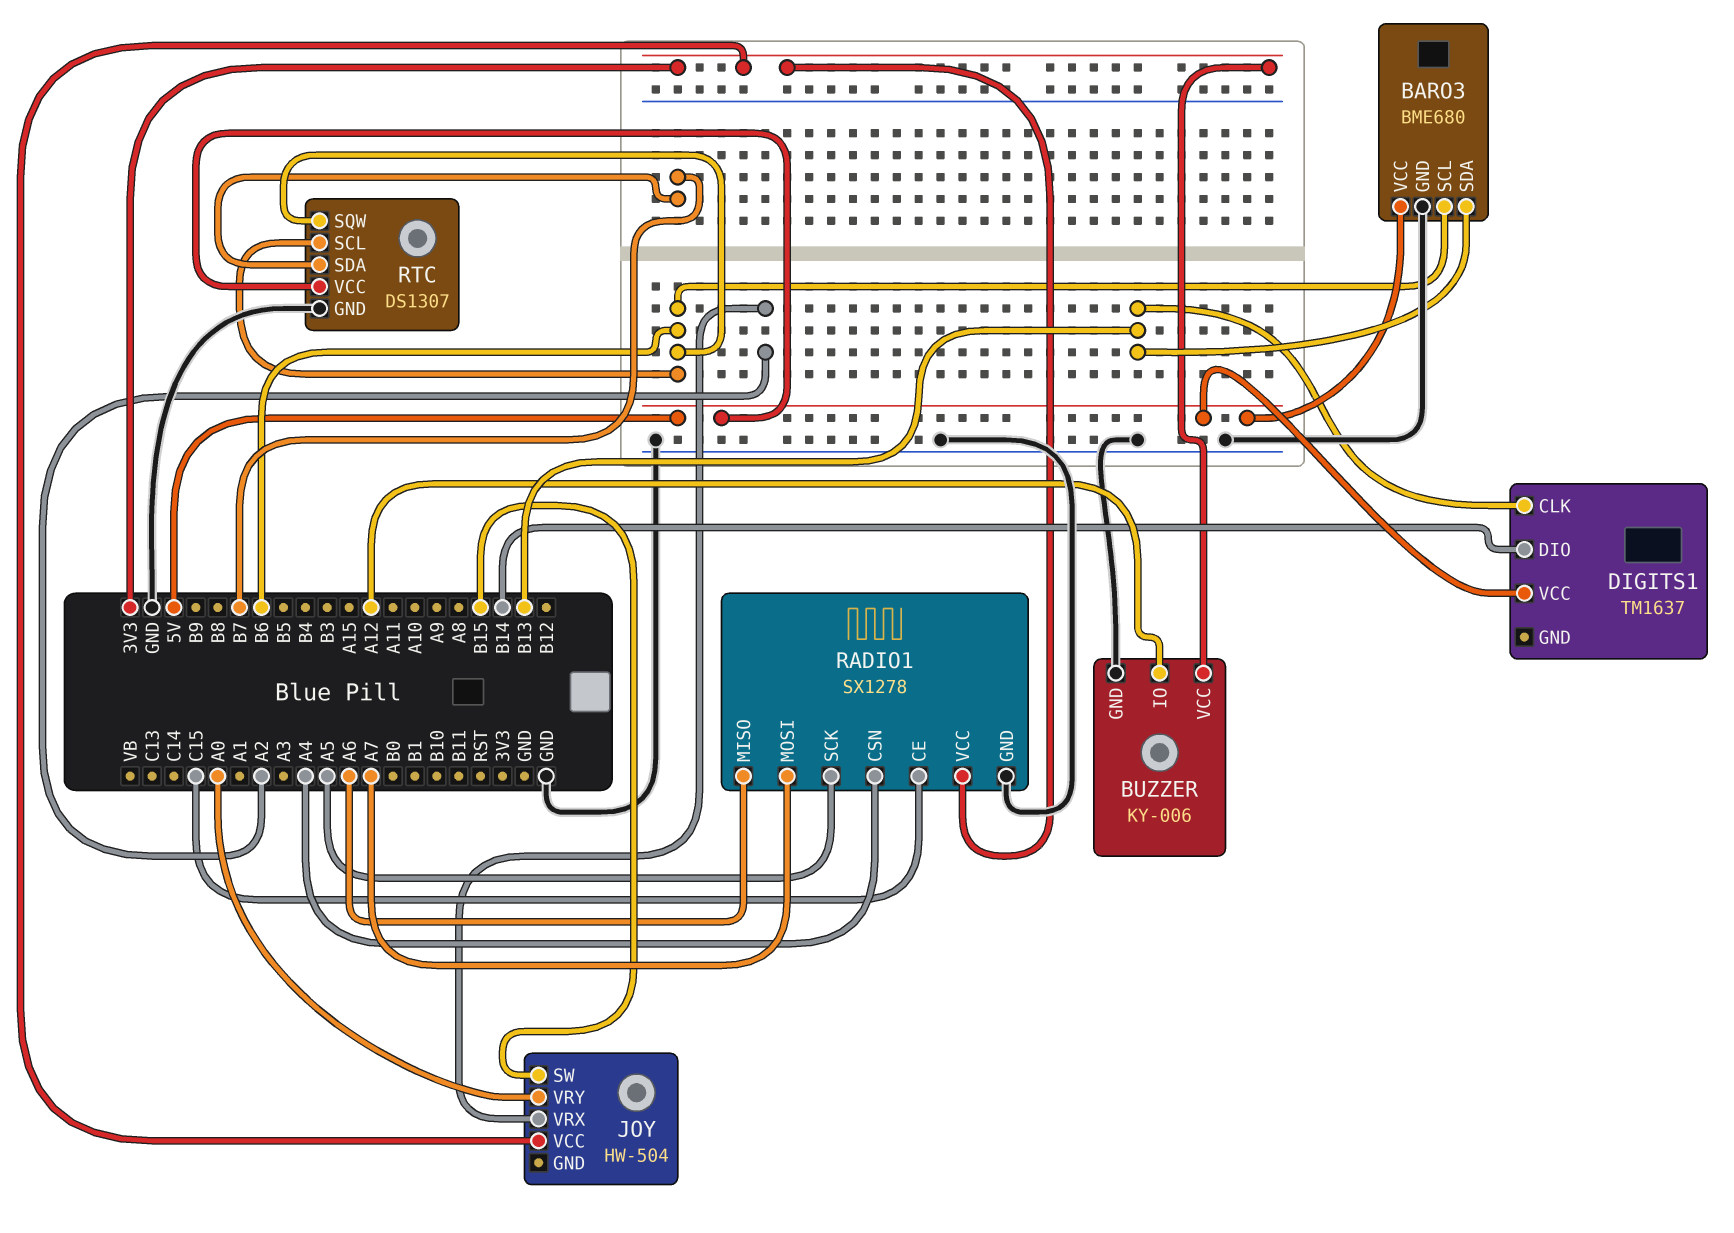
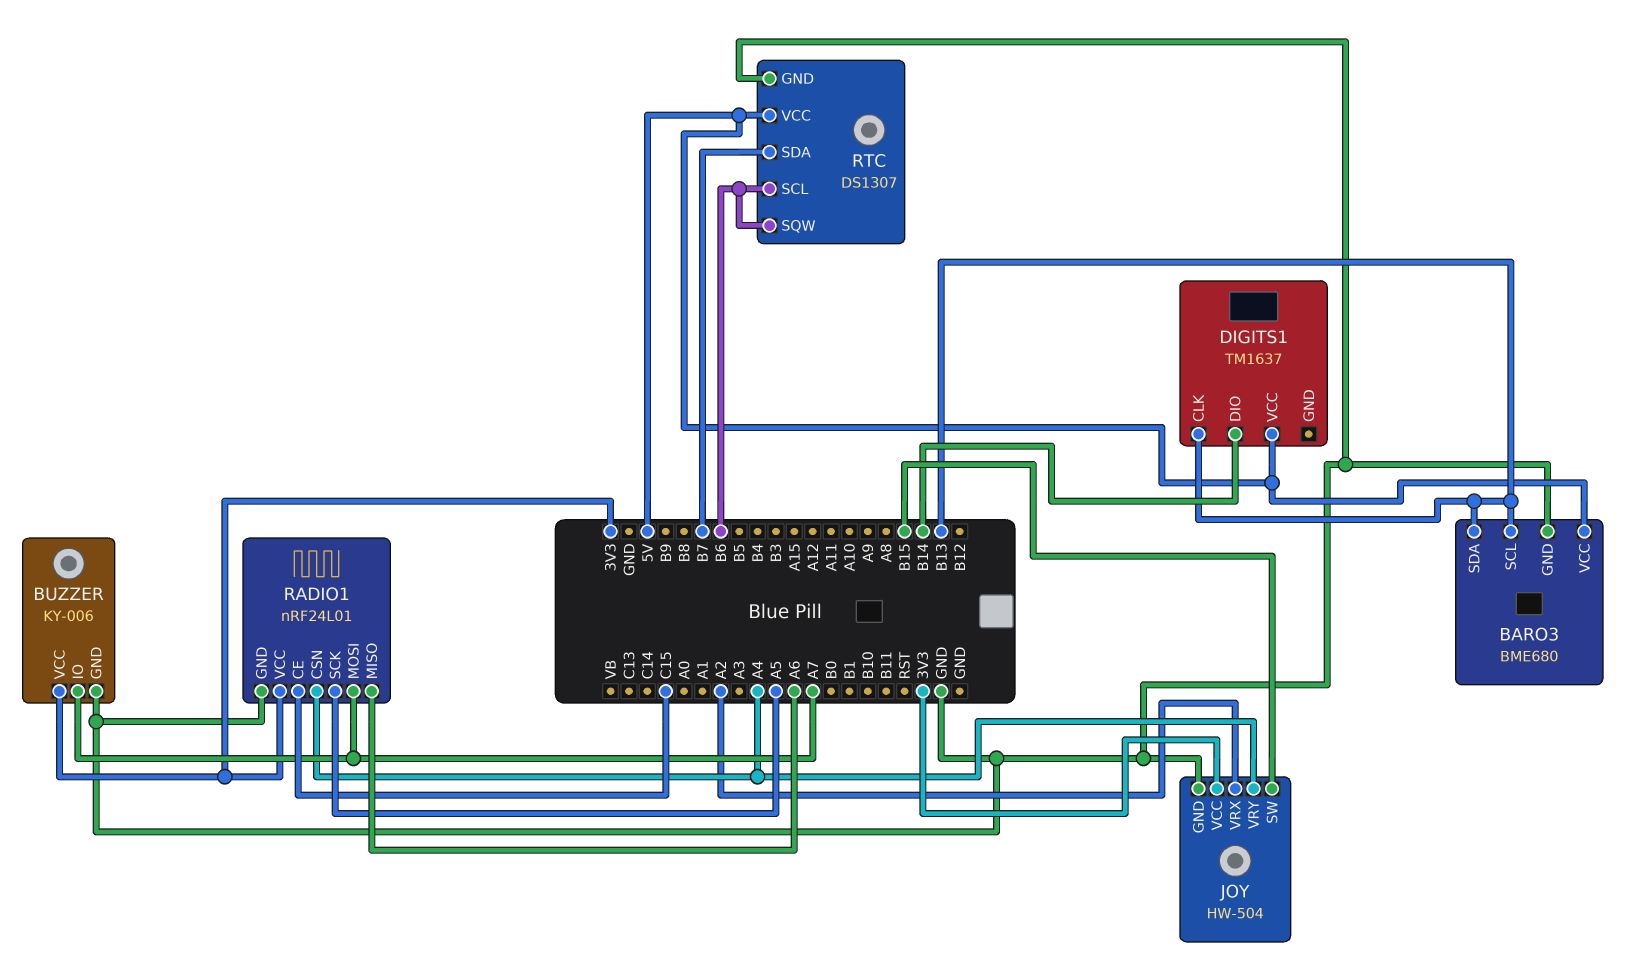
BARO3 pin SCL: B6 -> B13
BUZZER pin IO: A12 -> A7
JOY pin GND: none -> GND
JOY pin VRY: A0 -> A4
RADIO1: SX1278 -> nRF24L01

